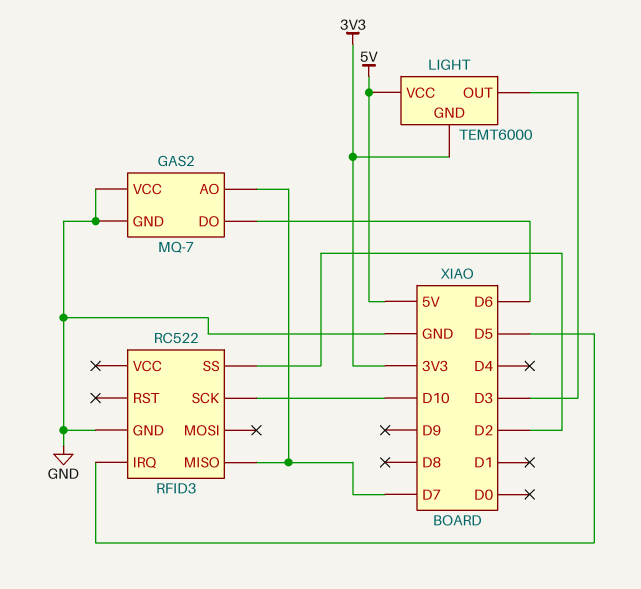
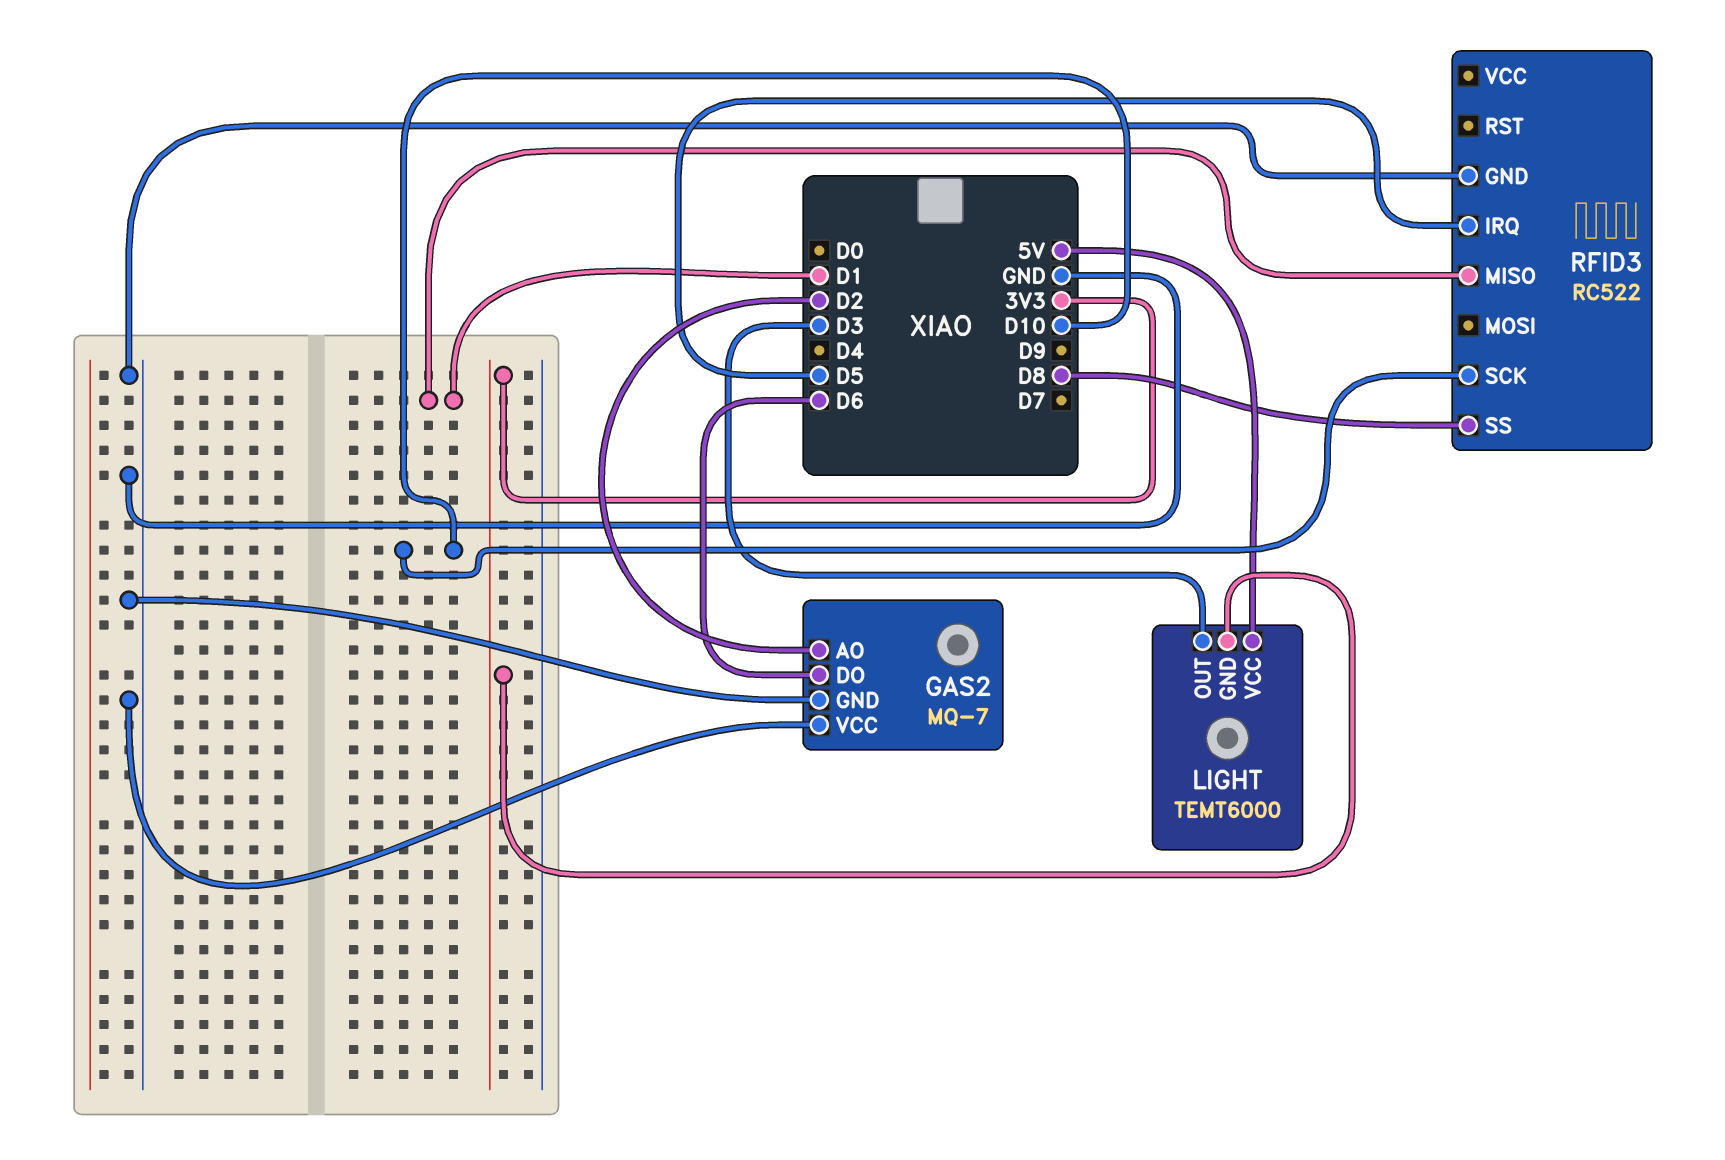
GAS2 pin AO: D7 -> D2
RFID3 pin MISO: D7 -> D1
RFID3 pin SS: D2 -> D8

